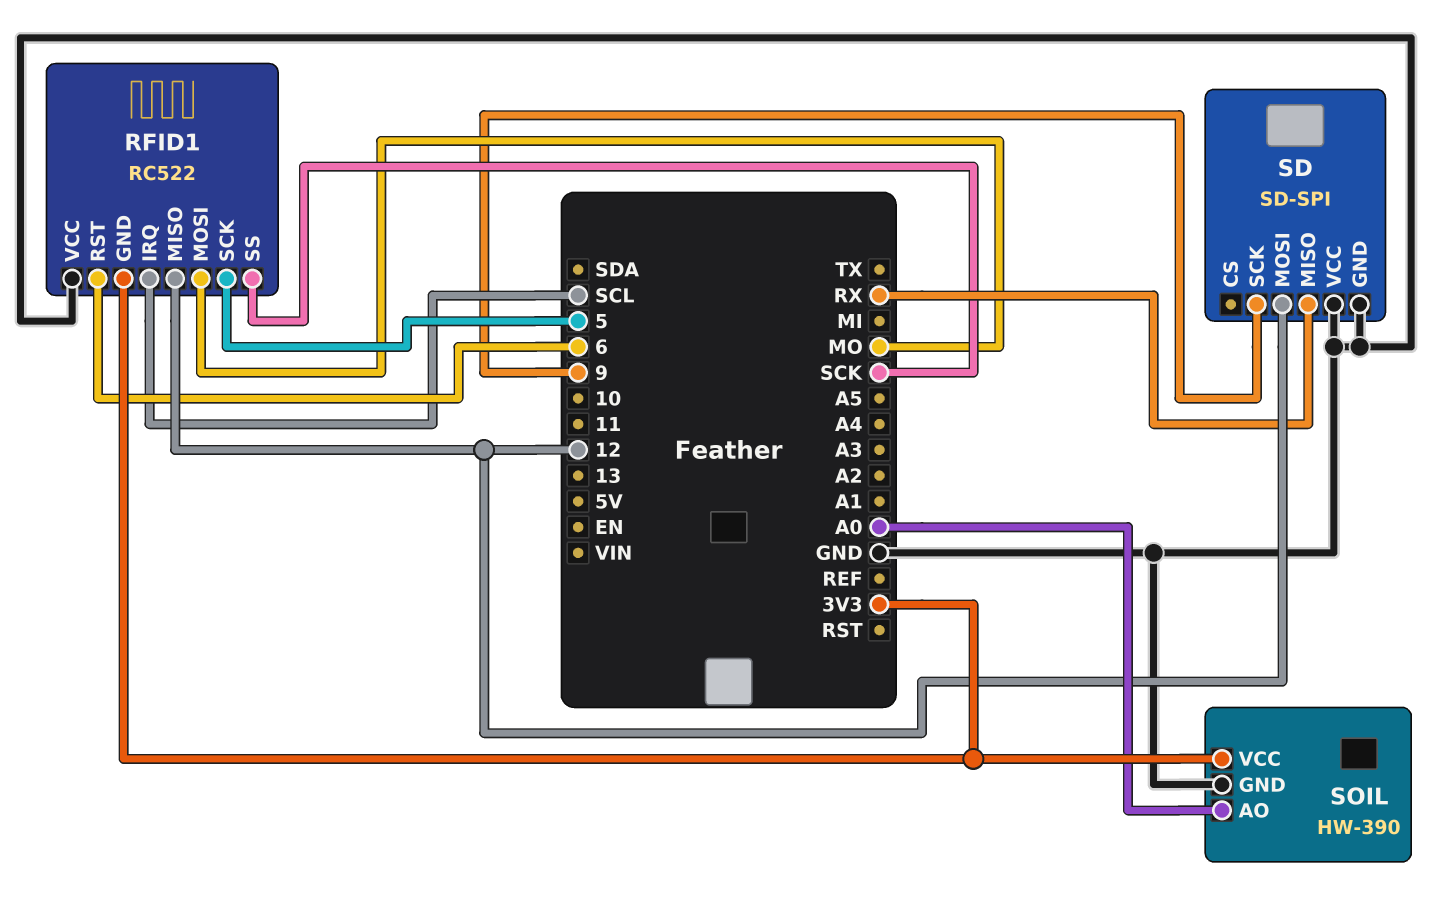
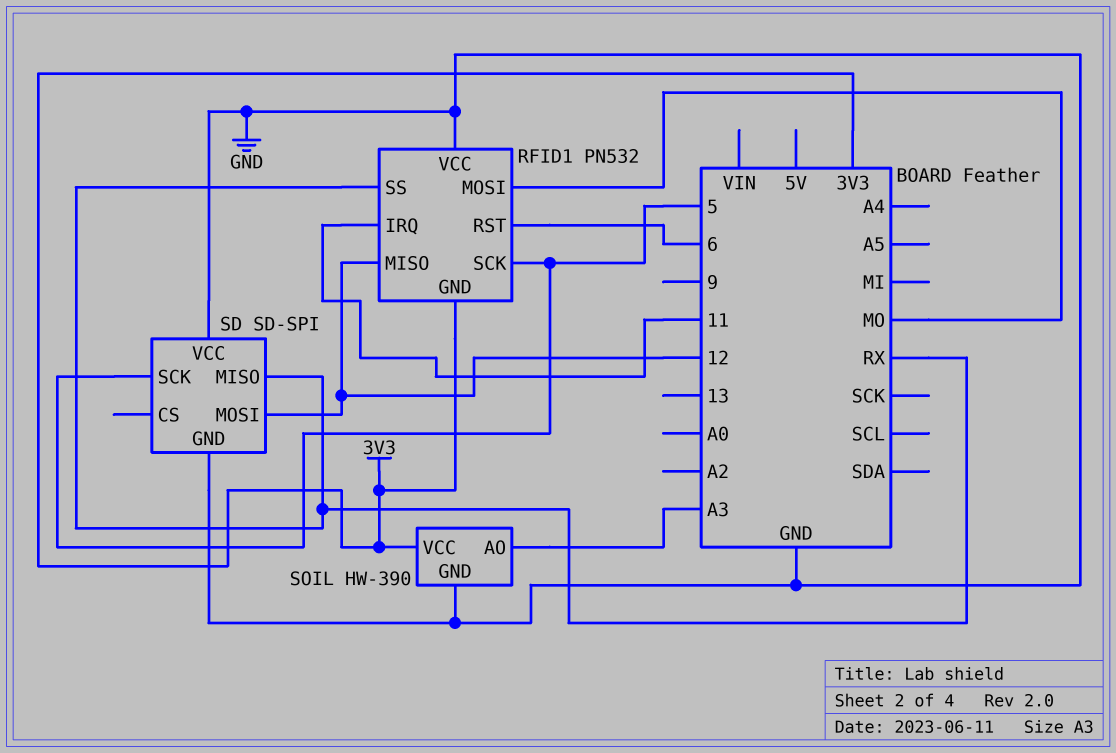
RFID1: RC522 -> PN532
RFID1 pin IRQ: SCL -> 11
RFID1 pin SS: SCK -> RX
SD pin SCK: 9 -> 5
SOIL pin AO: A0 -> A3

